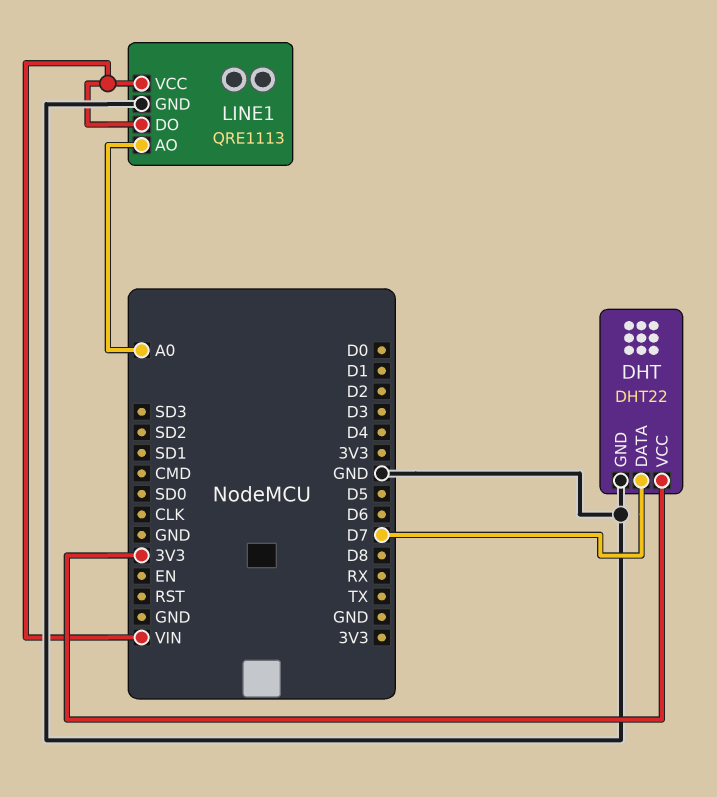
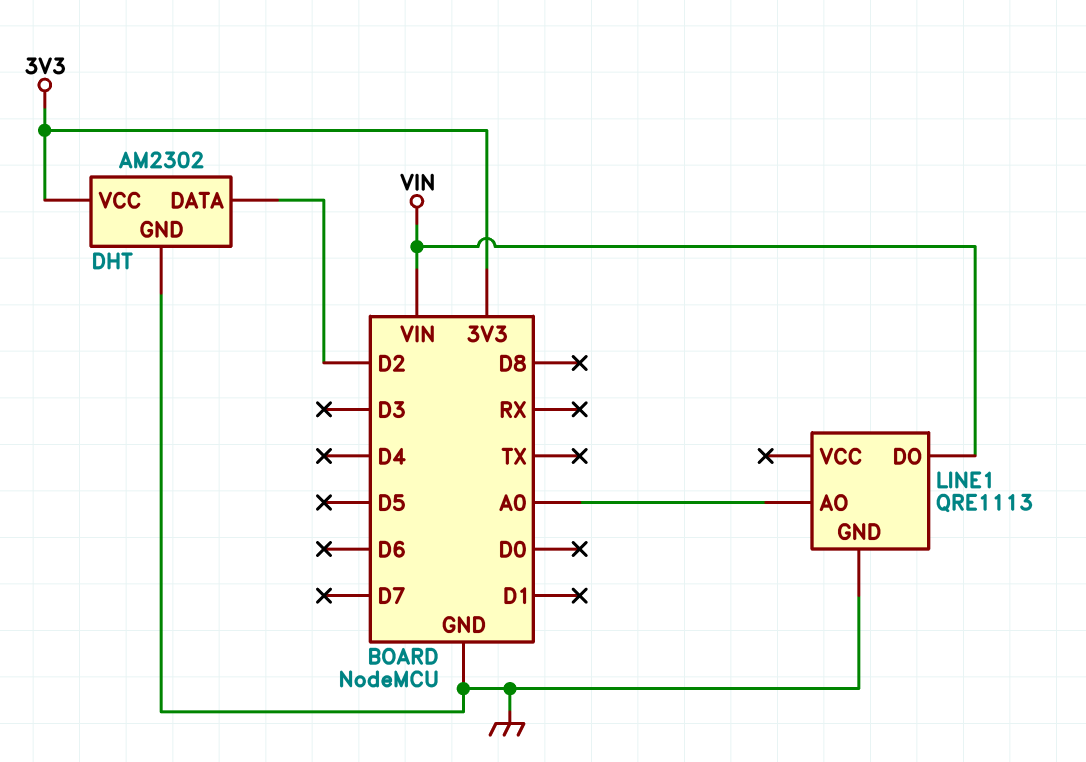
DHT: DHT22 -> AM2302
DHT pin DATA: D7 -> D2
LINE1 pin VCC: VIN -> none

